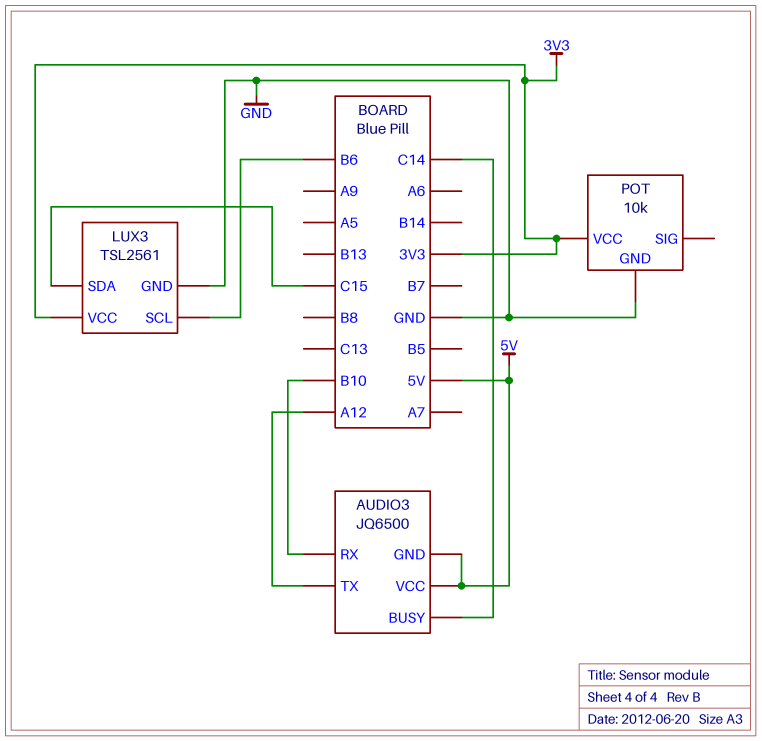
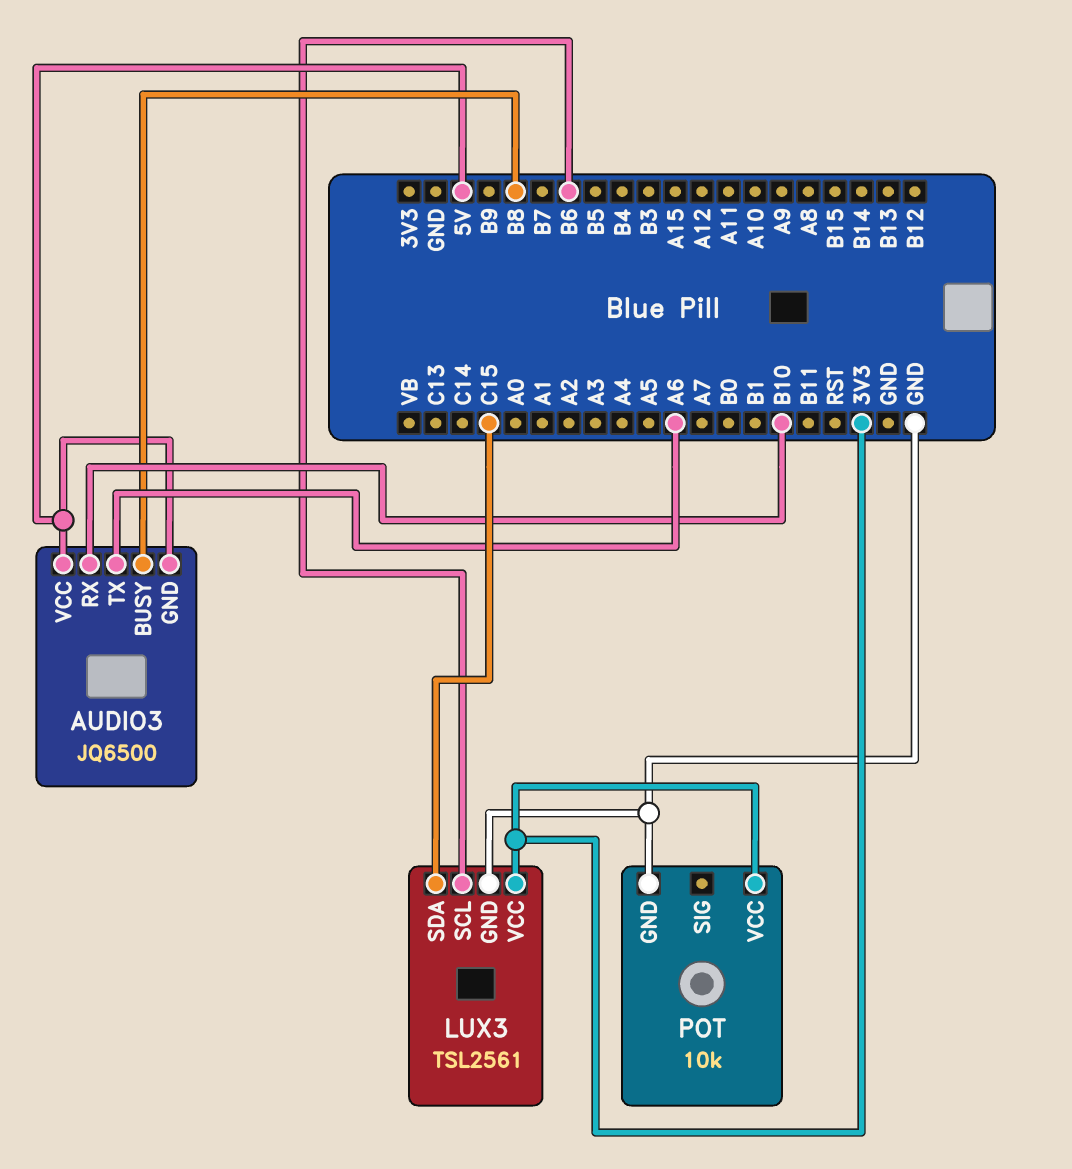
AUDIO3 pin BUSY: C14 -> B8
AUDIO3 pin TX: A12 -> A6

